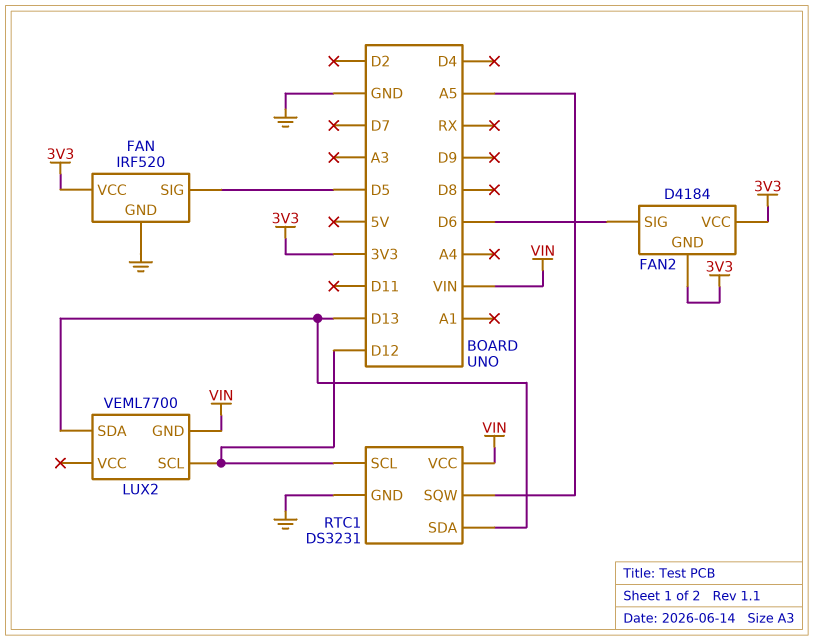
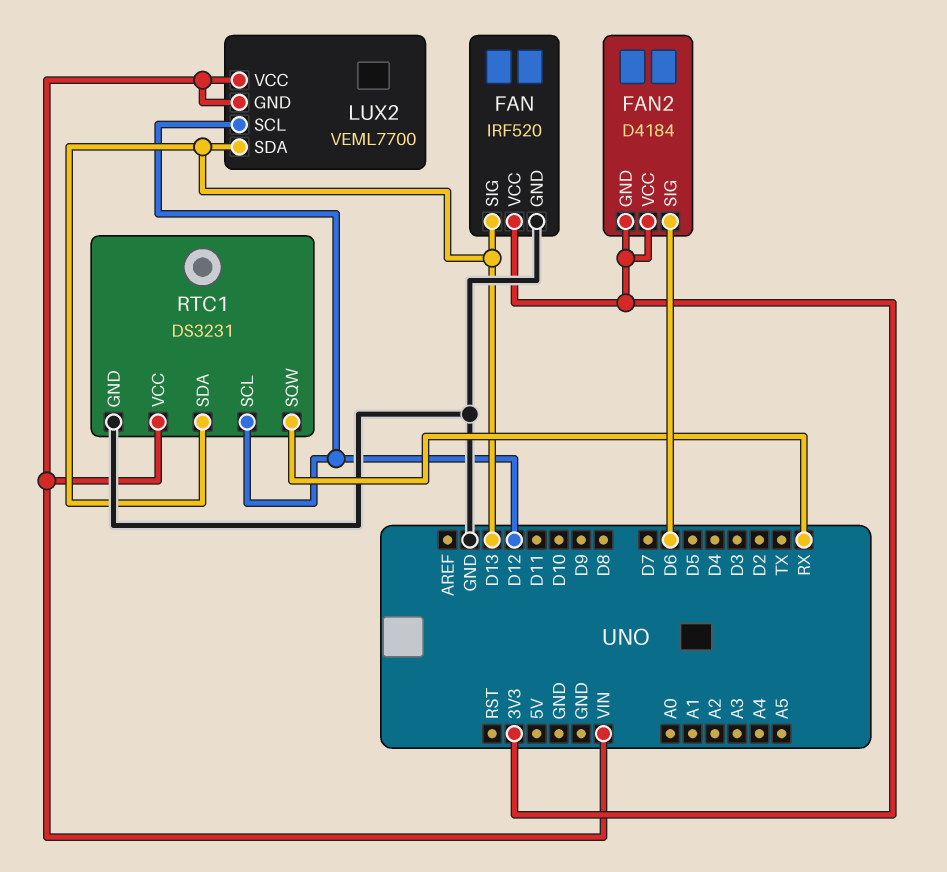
FAN pin SIG: D5 -> D13
LUX2 pin VCC: none -> VIN
RTC1 pin SQW: A5 -> RX

